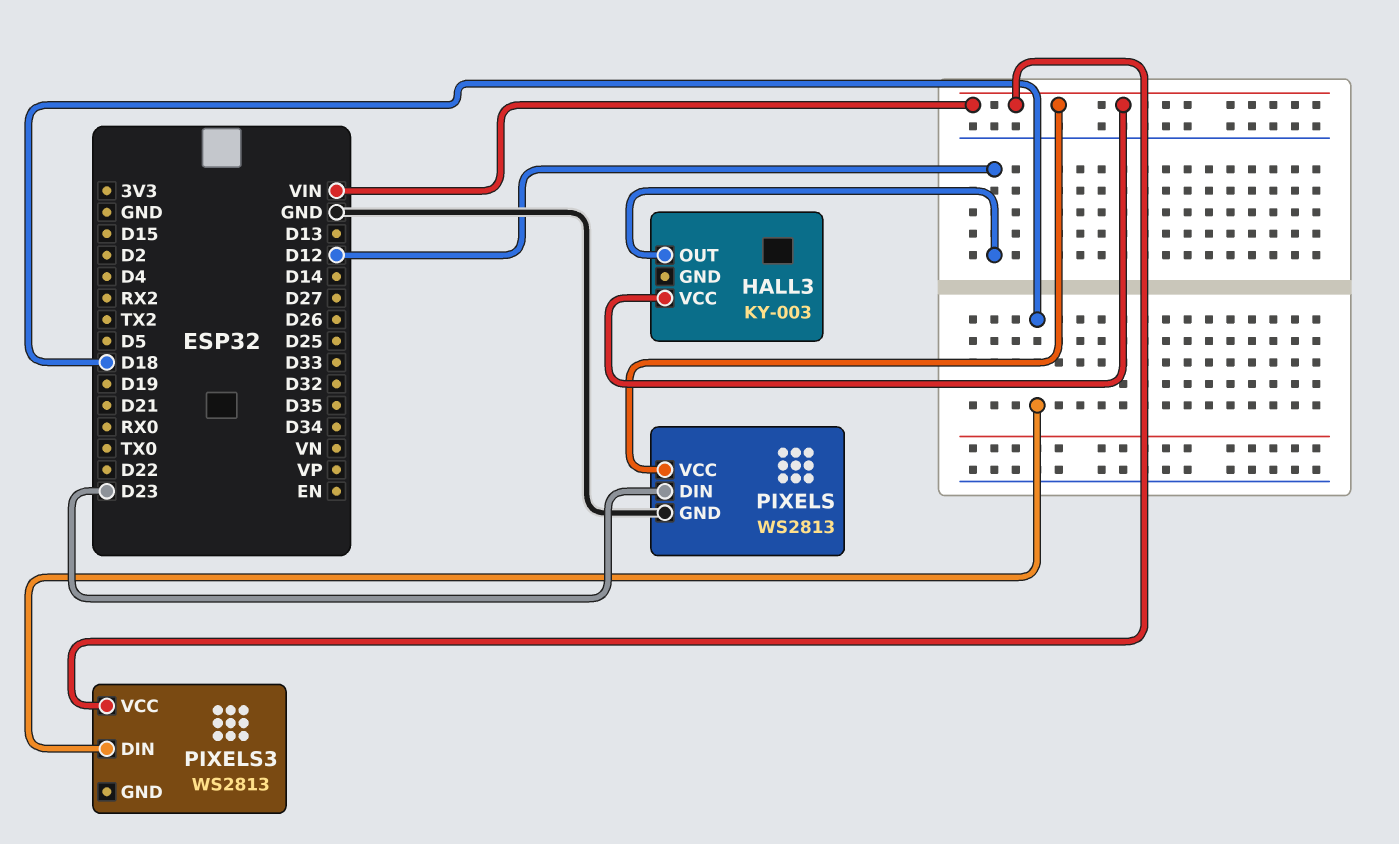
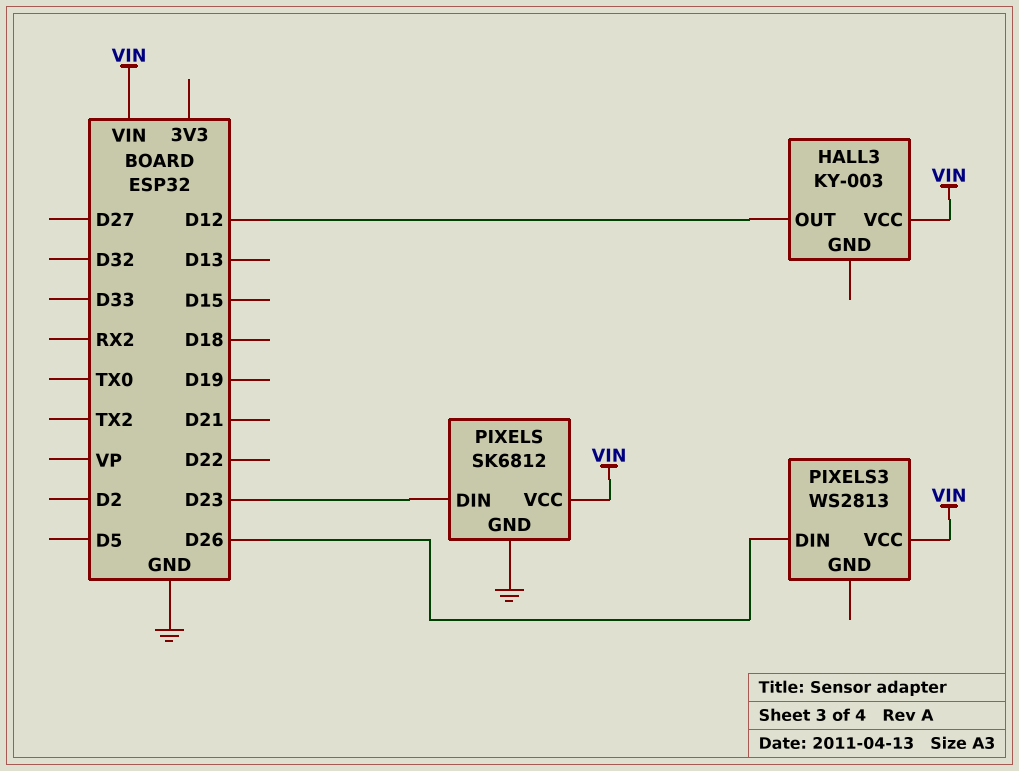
PIXELS: WS2813 -> SK6812
PIXELS3 pin DIN: D18 -> D26

